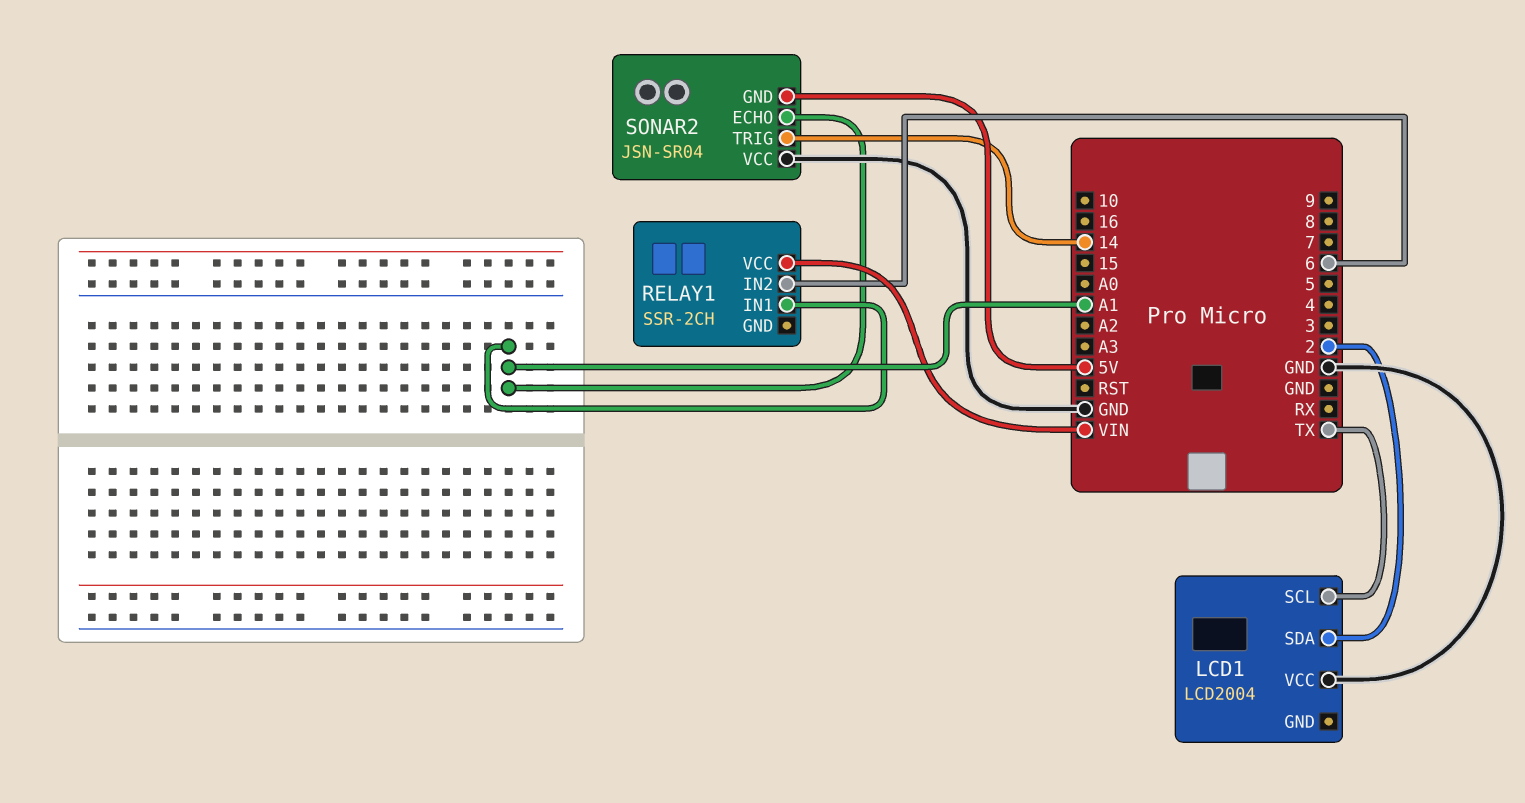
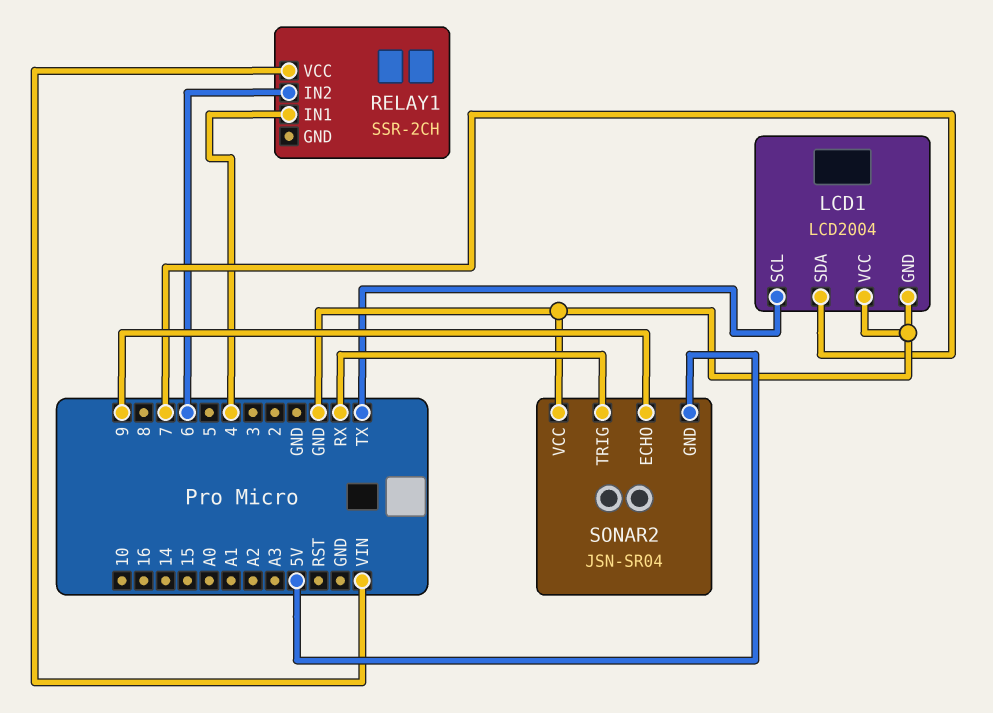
LCD1 pin GND: none -> GND
LCD1 pin SDA: 2 -> 7
RELAY1 pin IN1: A1 -> 4
SONAR2 pin ECHO: A1 -> 9
SONAR2 pin TRIG: 14 -> RX

